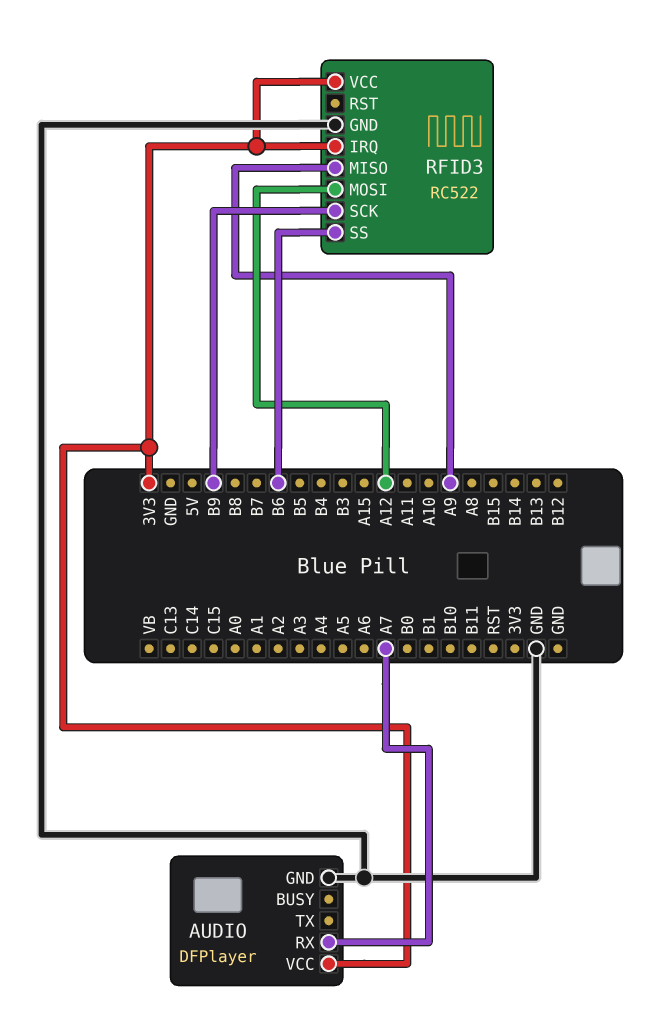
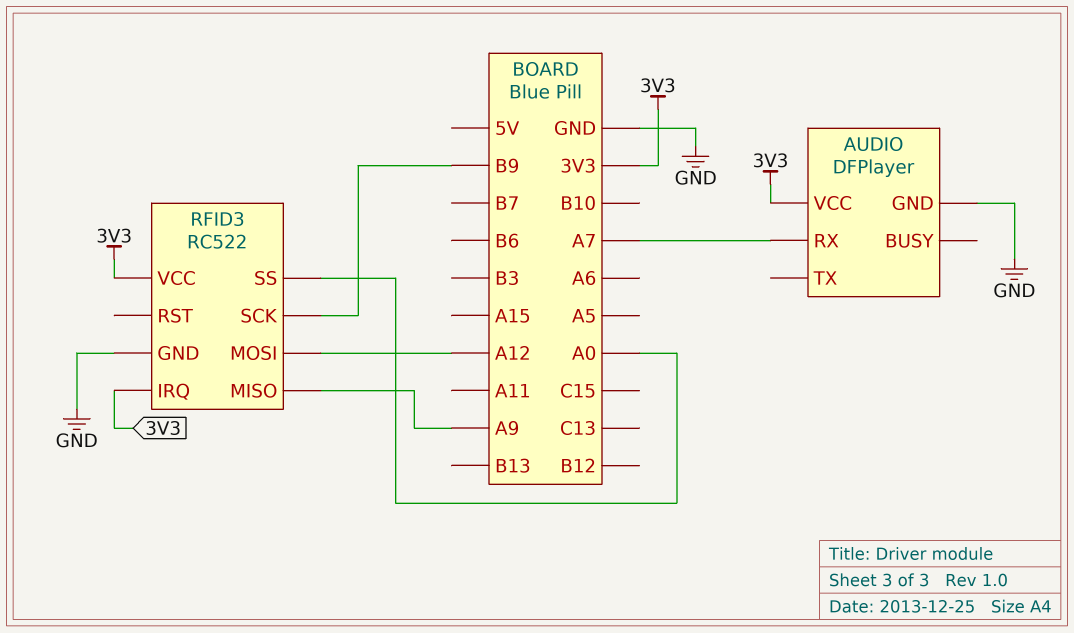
RFID3 pin SS: B6 -> A0

